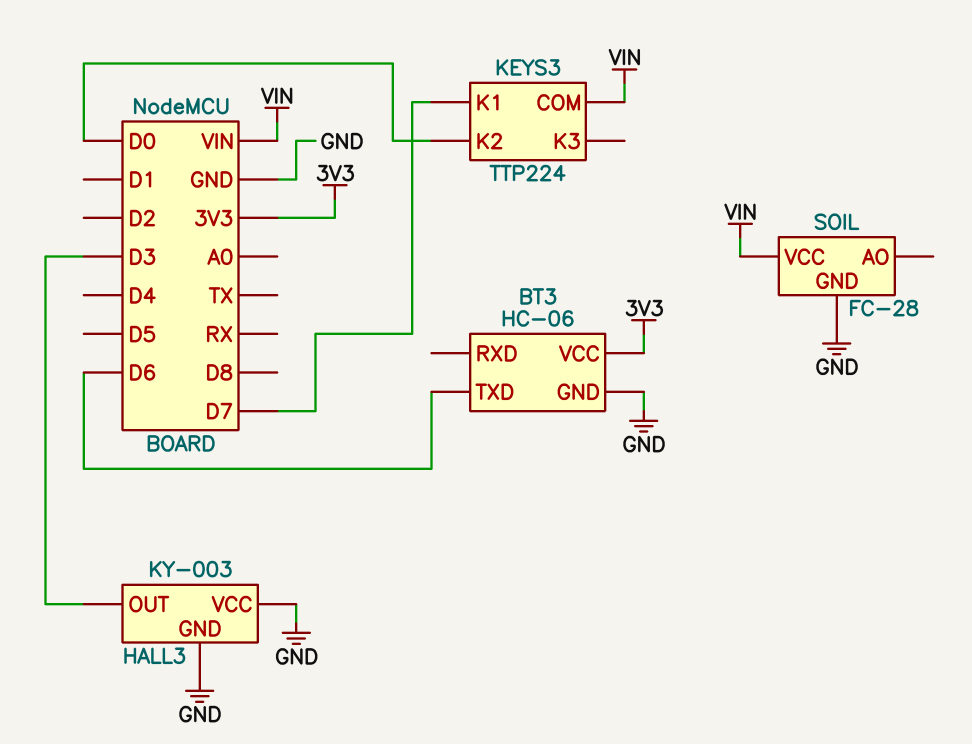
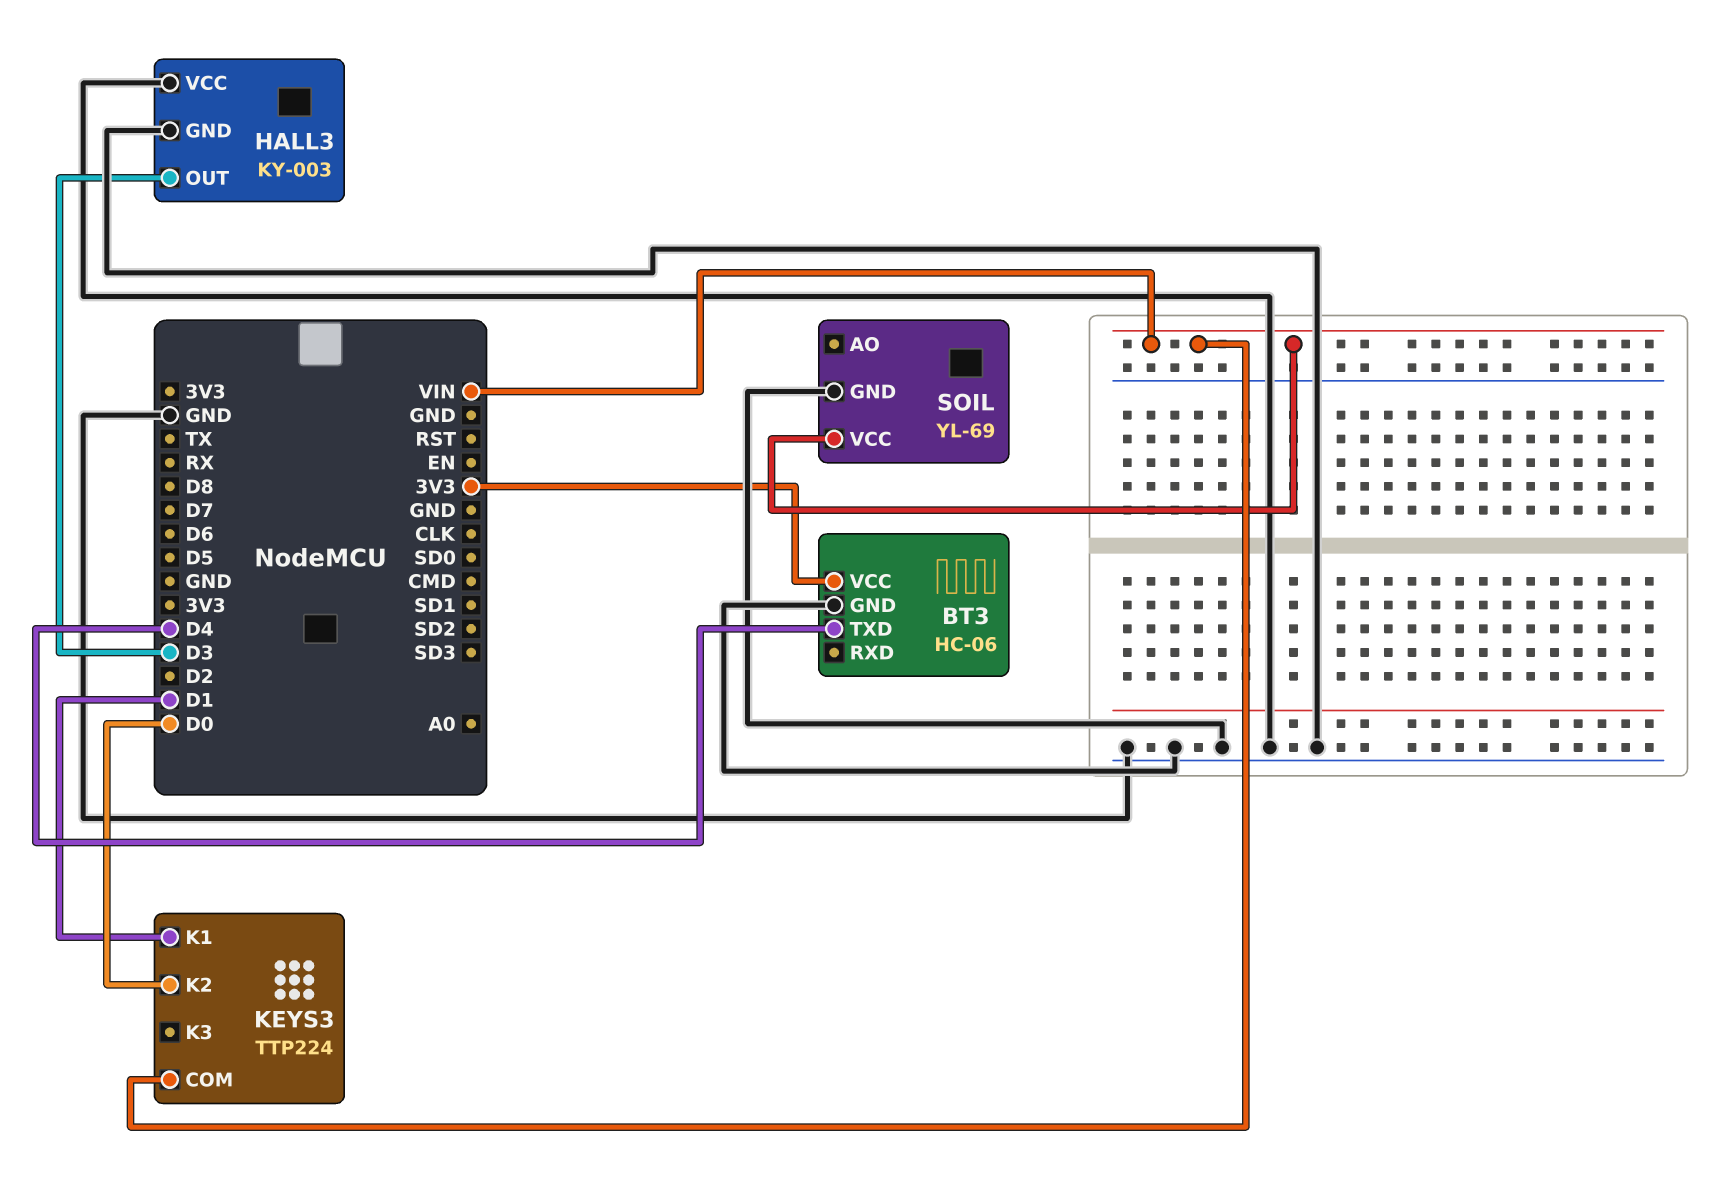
BT3 pin TXD: D6 -> D4
KEYS3 pin K1: D7 -> D1
SOIL: FC-28 -> YL-69

